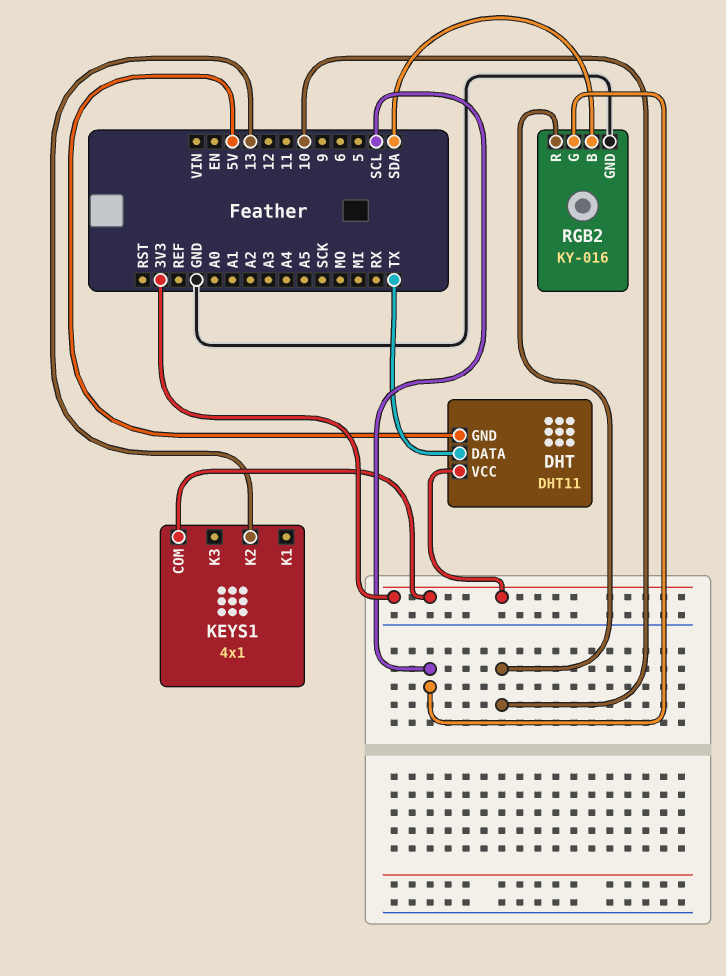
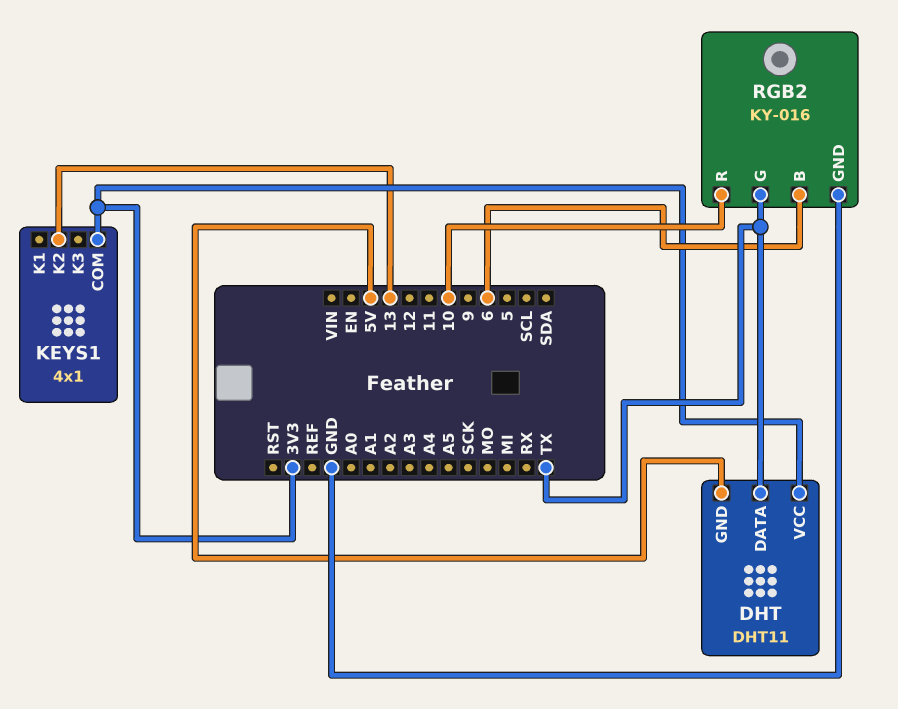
RGB2 pin B: SDA -> 6
RGB2 pin G: SCL -> TX

